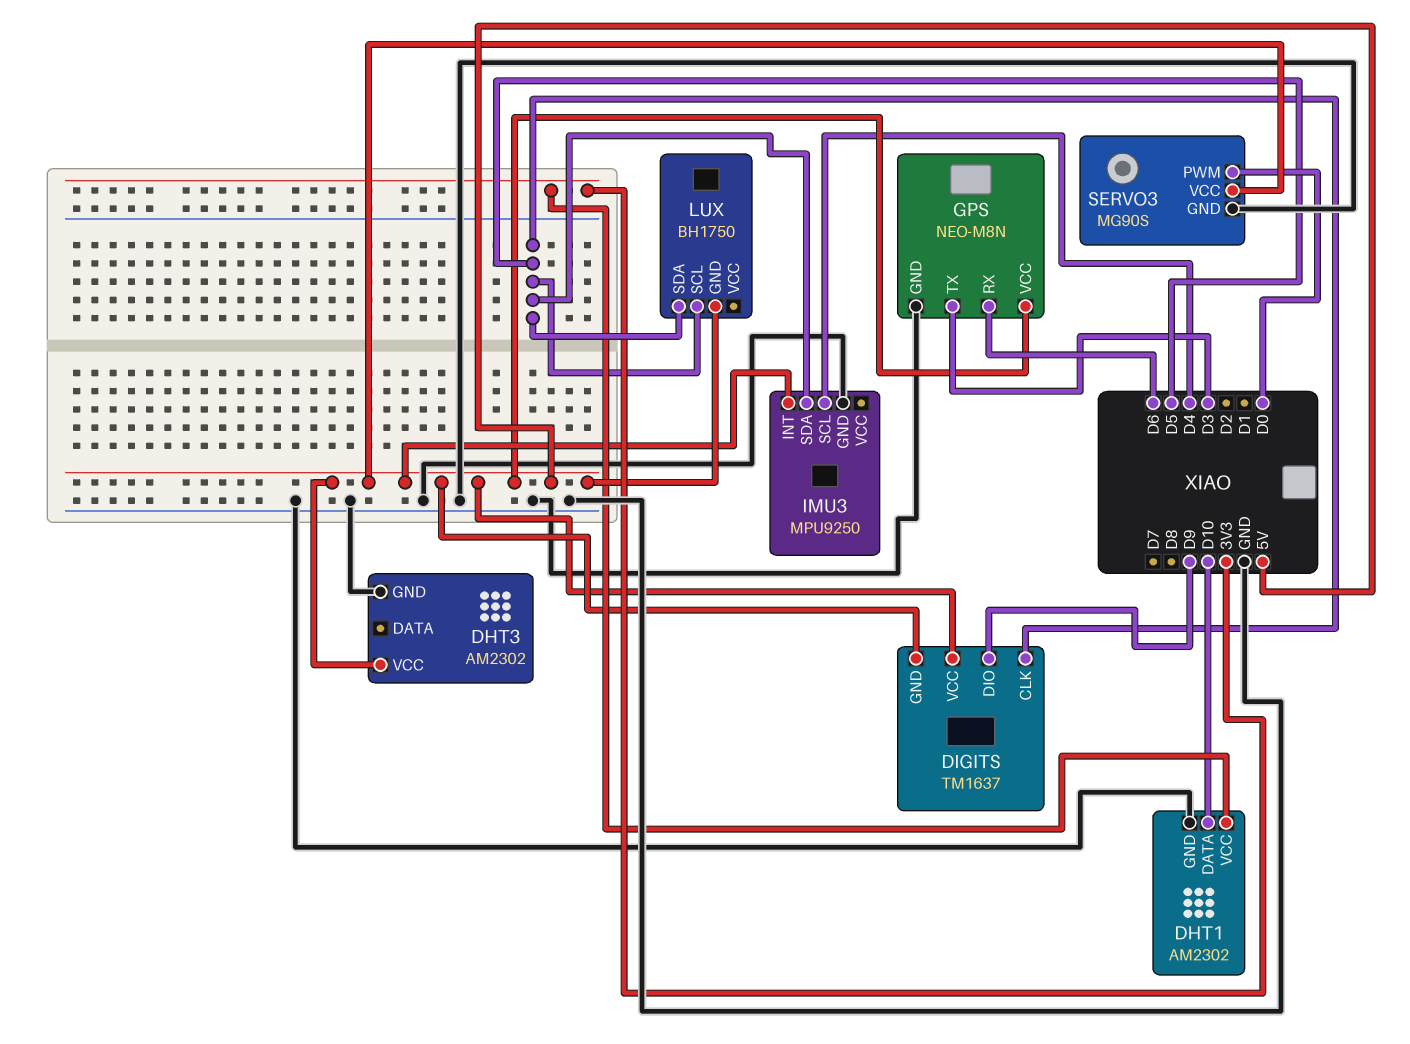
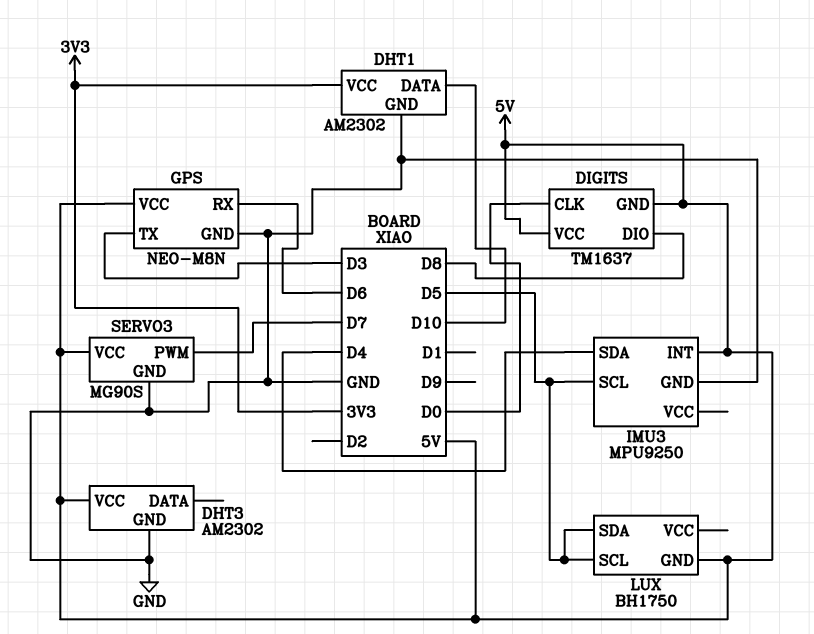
DIGITS pin CLK: D5 -> D0
DIGITS pin DIO: D9 -> D8
IMU3 pin SCL: D4 -> D5
IMU3 pin SDA: D5 -> D4
SERVO3 pin PWM: D0 -> D7

